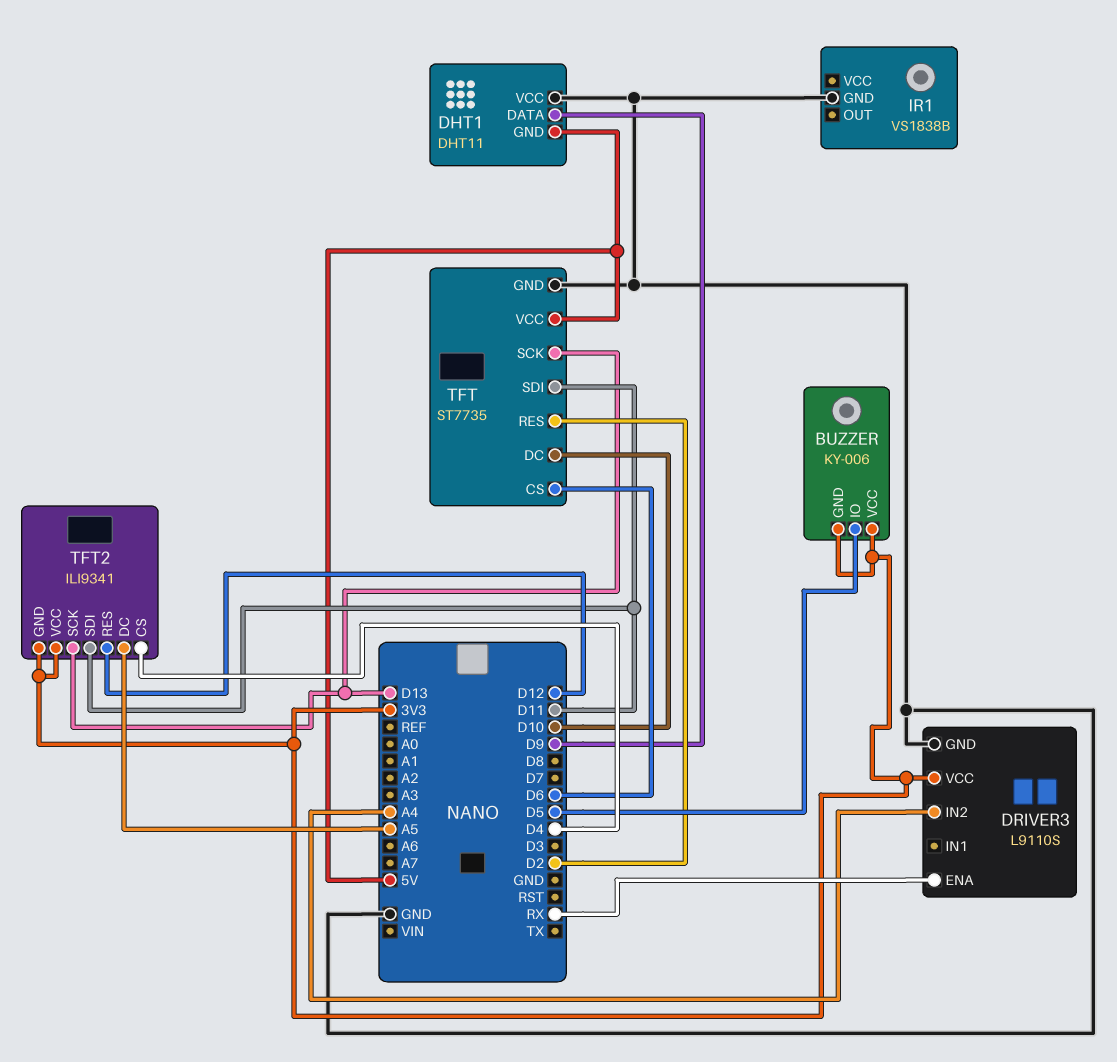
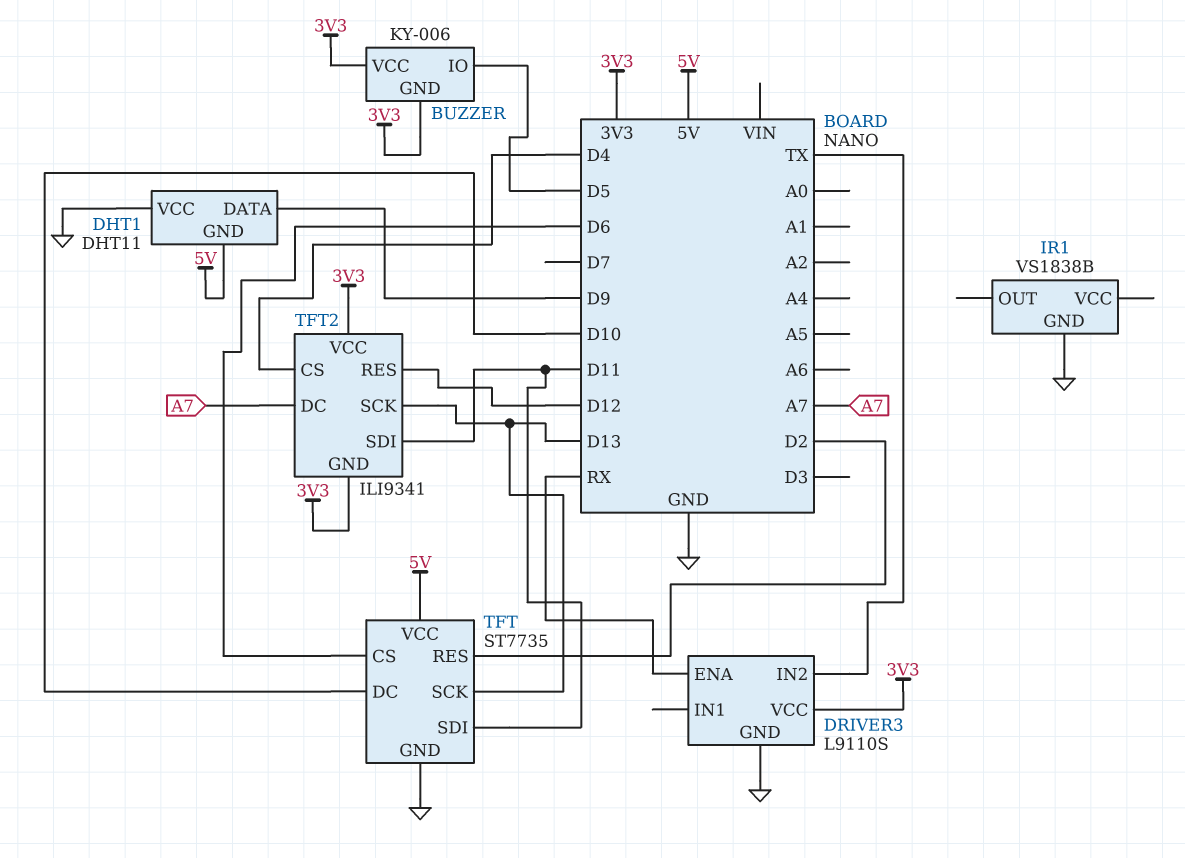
DRIVER3 pin IN2: A4 -> TX
TFT2 pin DC: A5 -> A7

